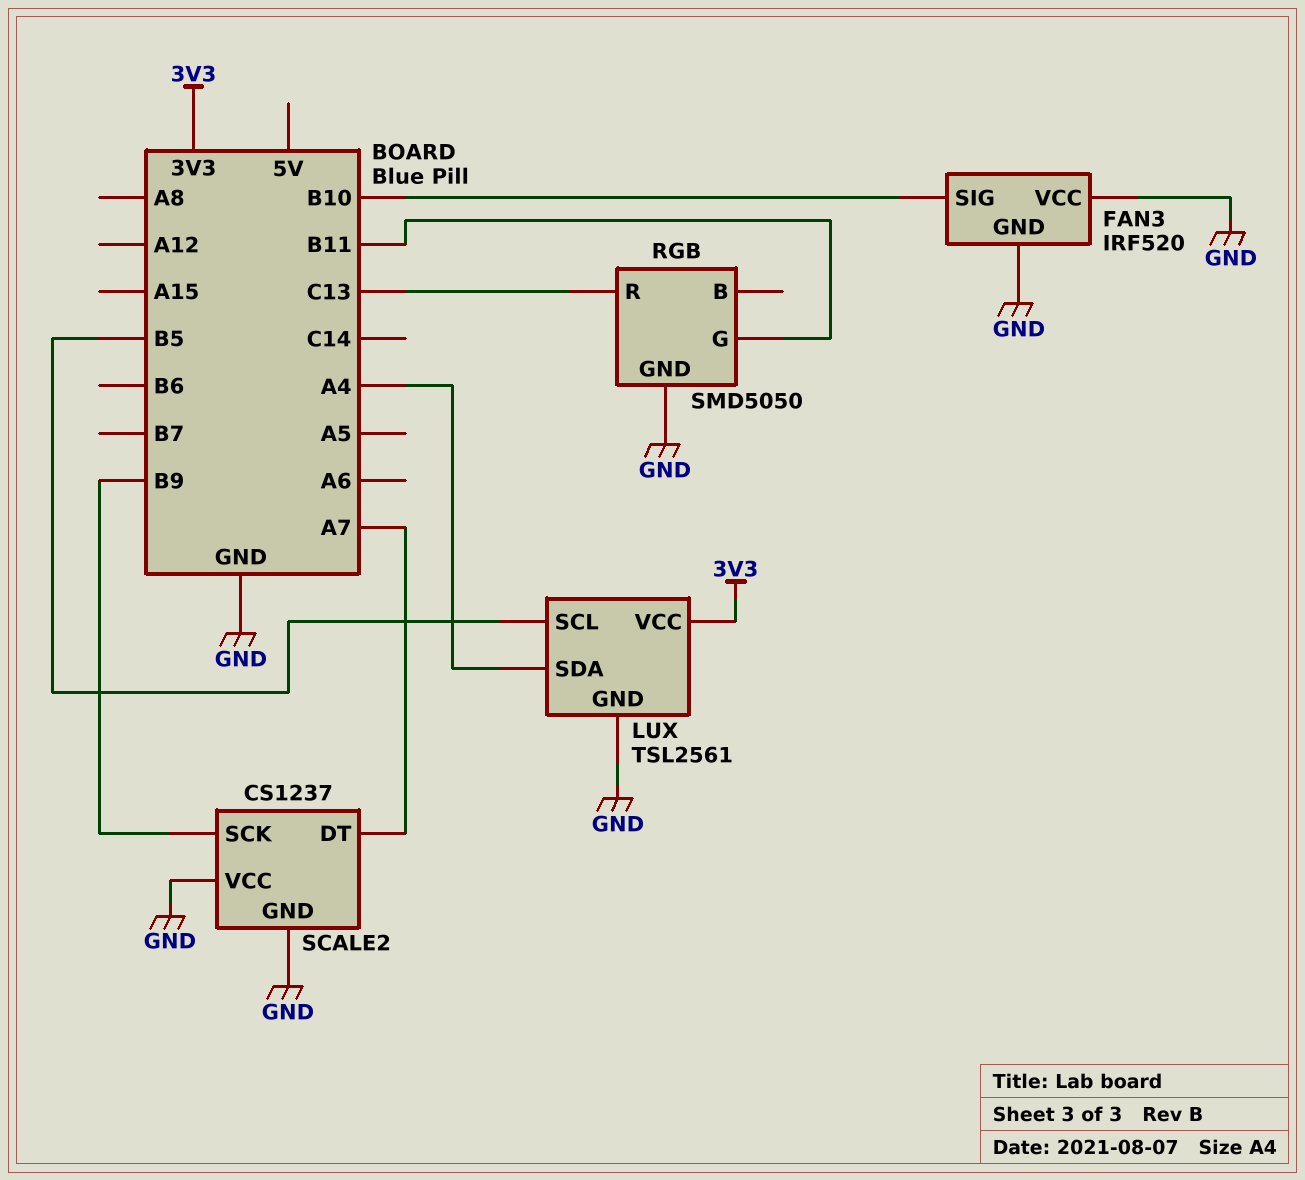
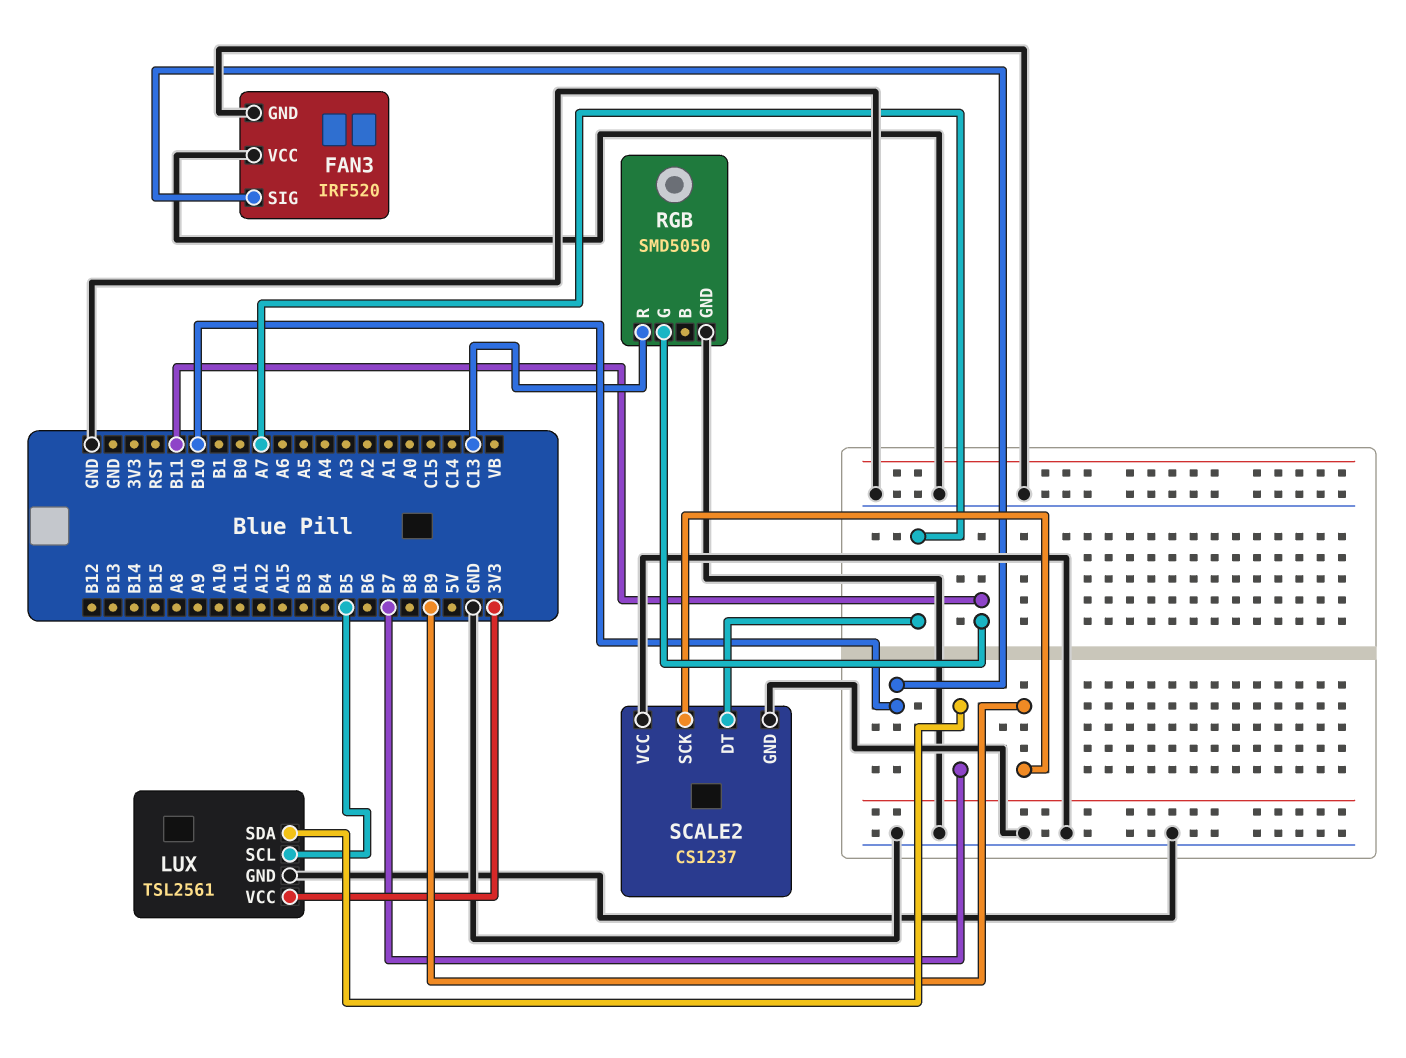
LUX pin SDA: A4 -> B7

